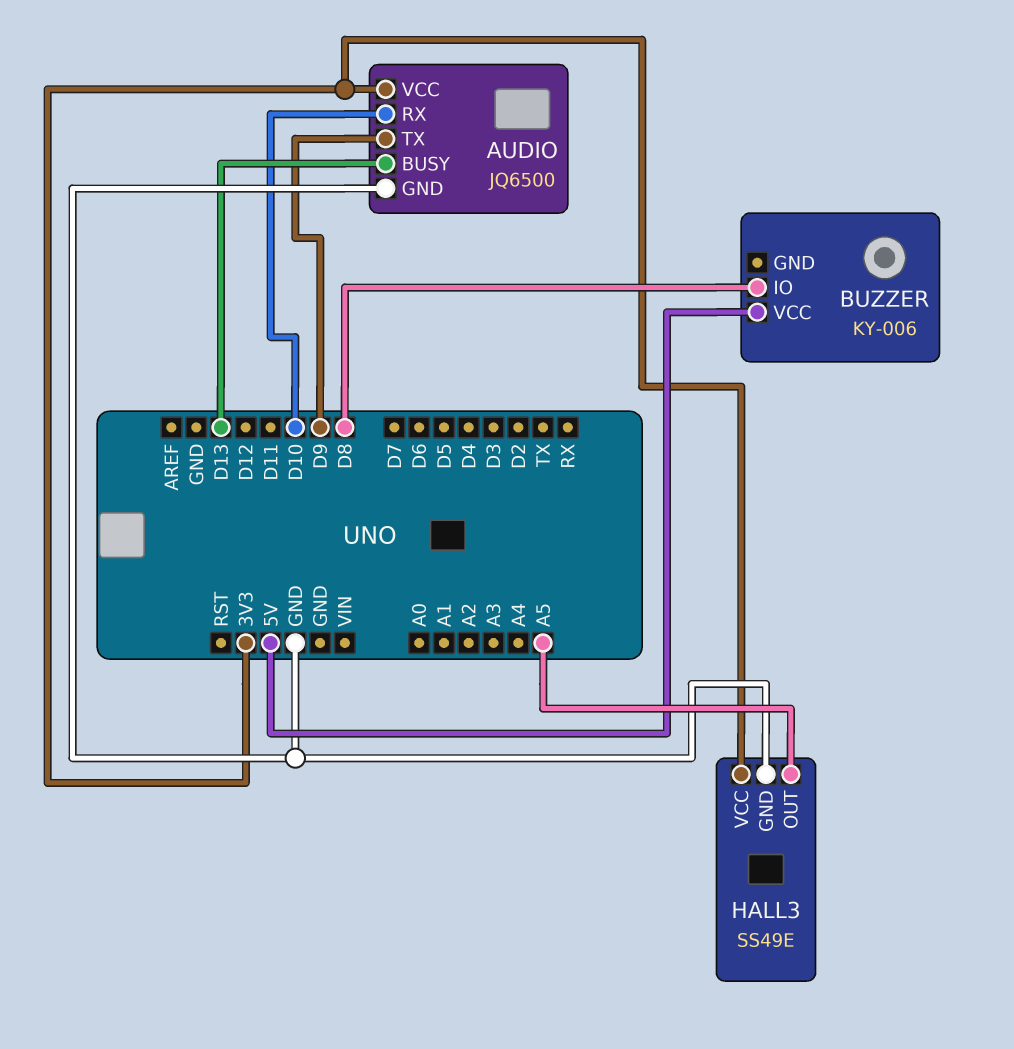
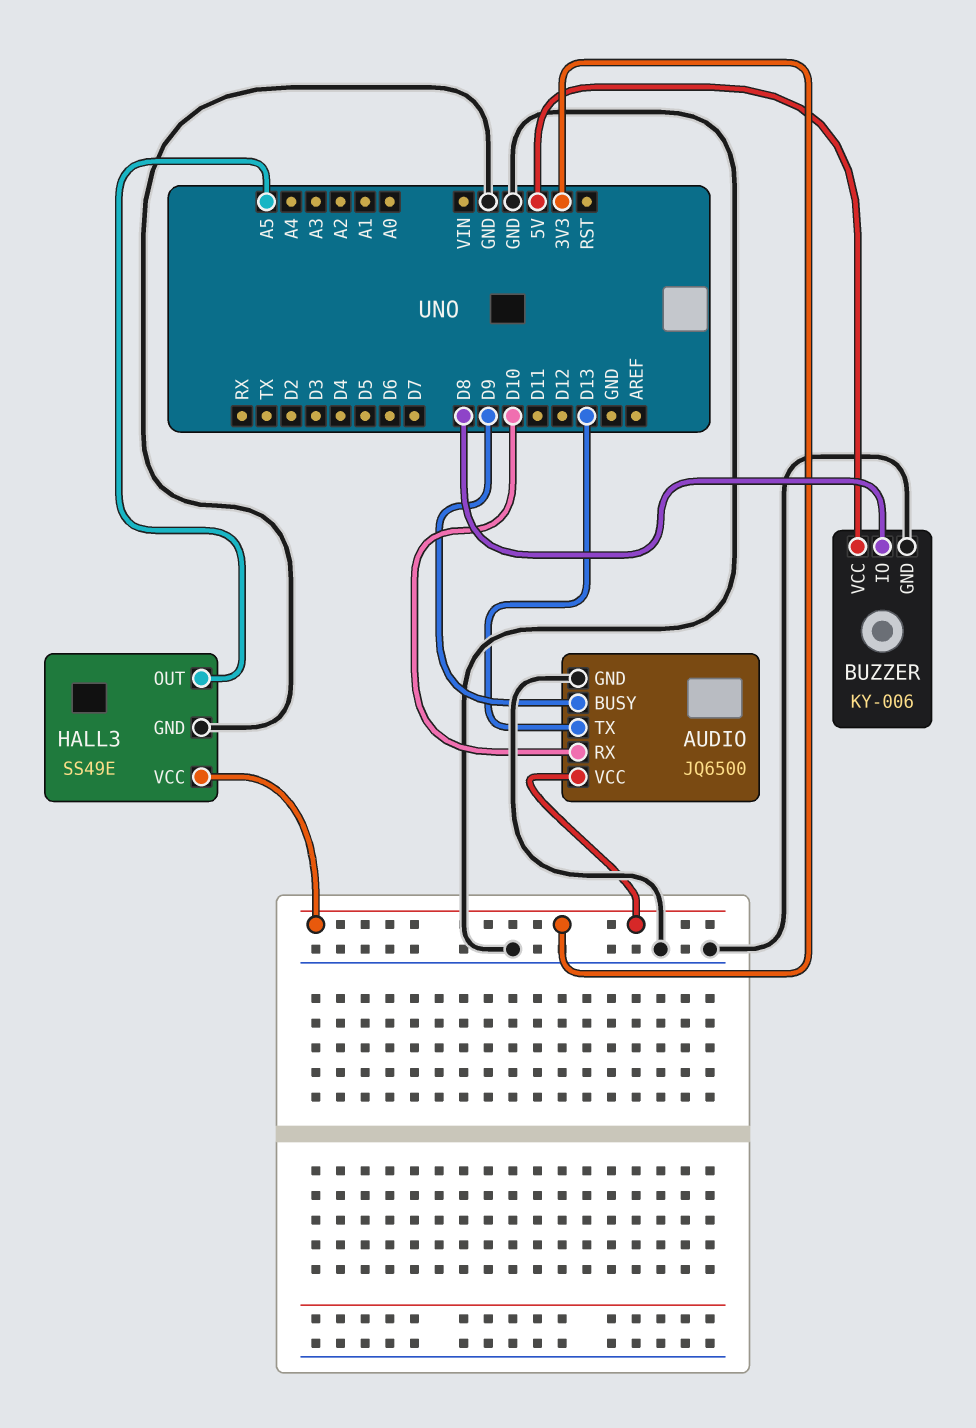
AUDIO pin BUSY: D13 -> D9
AUDIO pin TX: D9 -> D13
BUZZER pin GND: none -> GND

